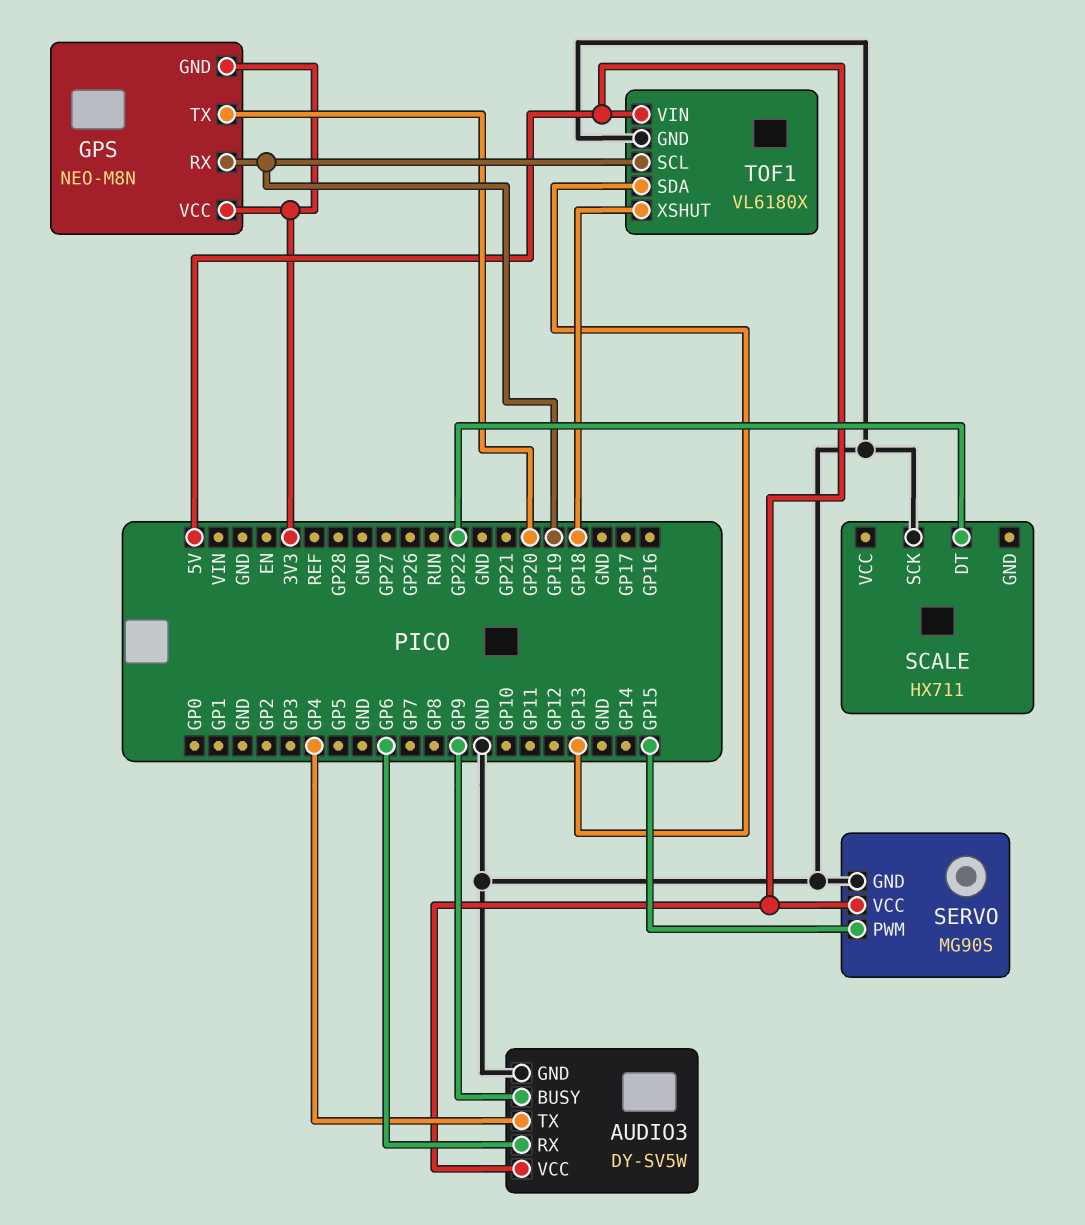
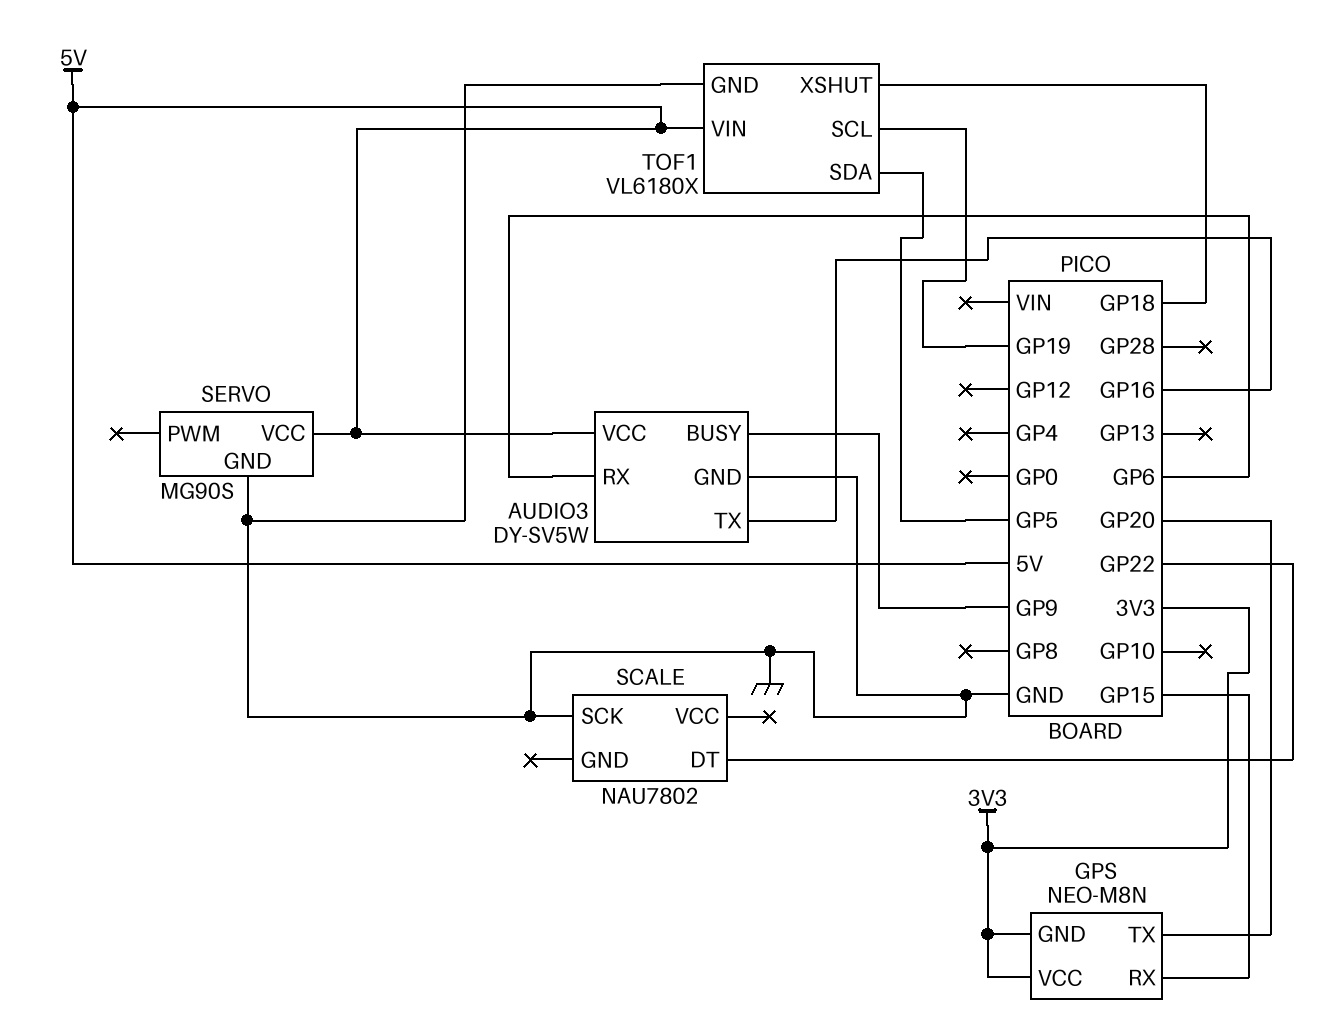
AUDIO3 pin TX: GP4 -> GP16
GPS pin RX: GP19 -> GP15
SCALE: HX711 -> NAU7802
SERVO pin PWM: GP15 -> none
TOF1 pin SDA: GP13 -> GP5

